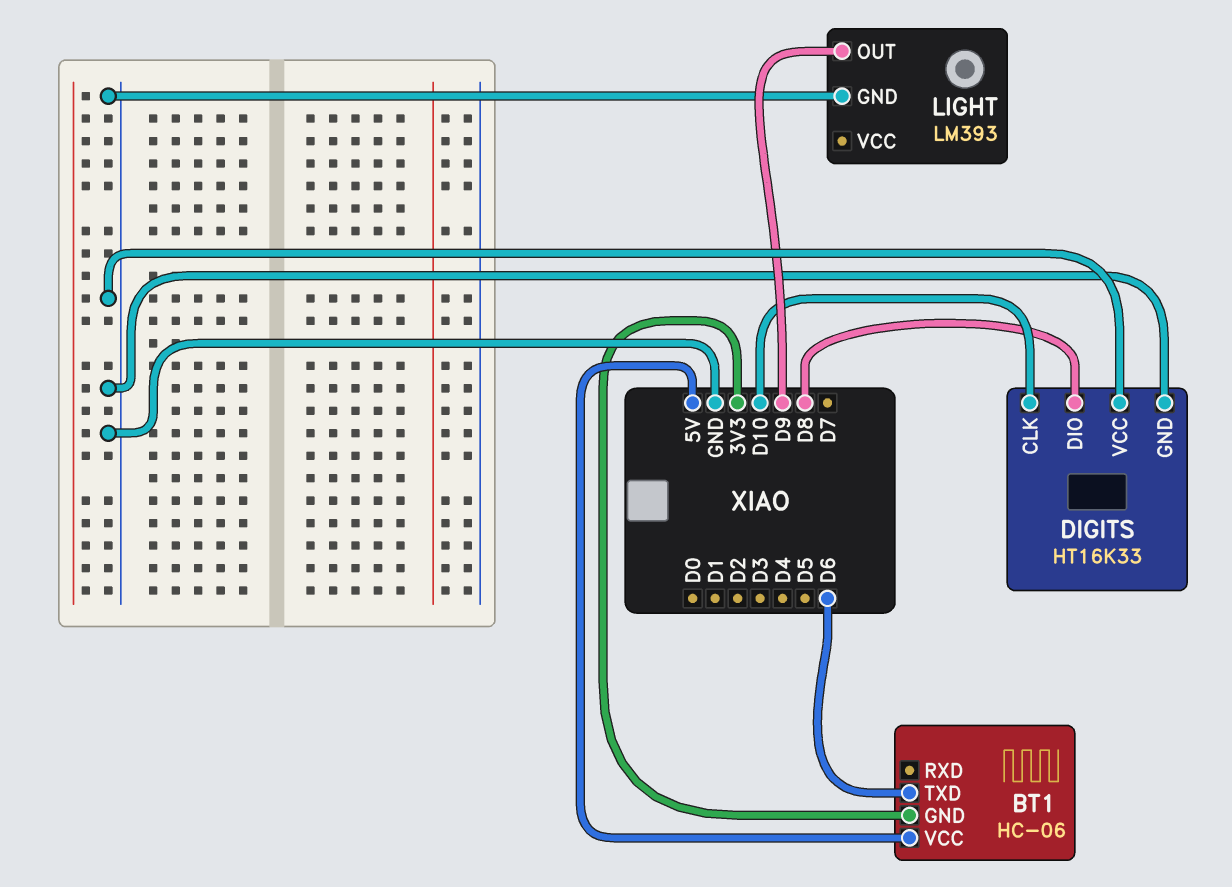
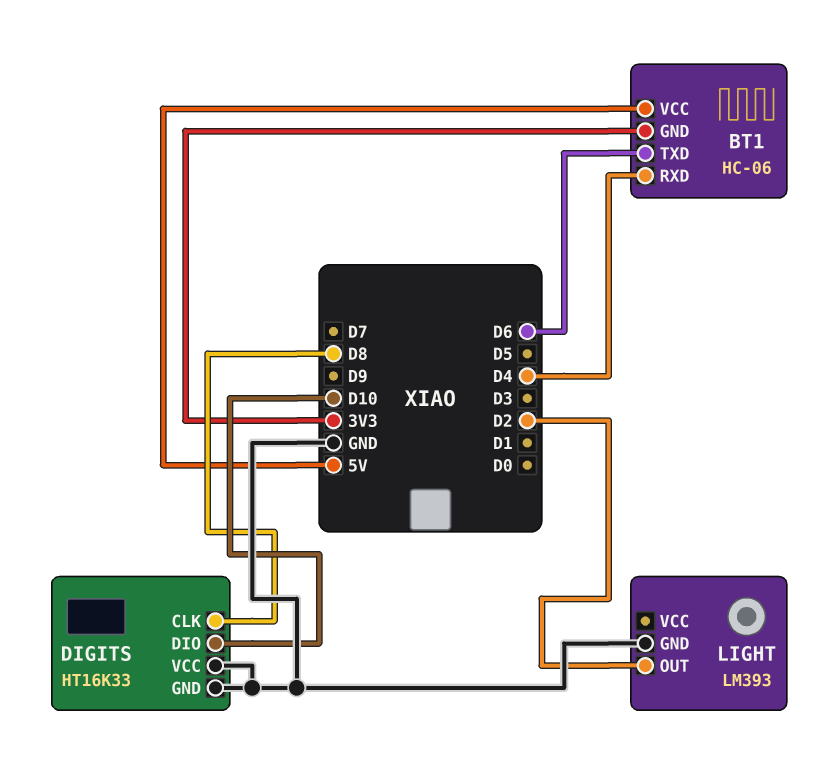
BT1 pin RXD: none -> D4
DIGITS pin CLK: D10 -> D8
DIGITS pin DIO: D8 -> D10
LIGHT pin OUT: D9 -> D2

